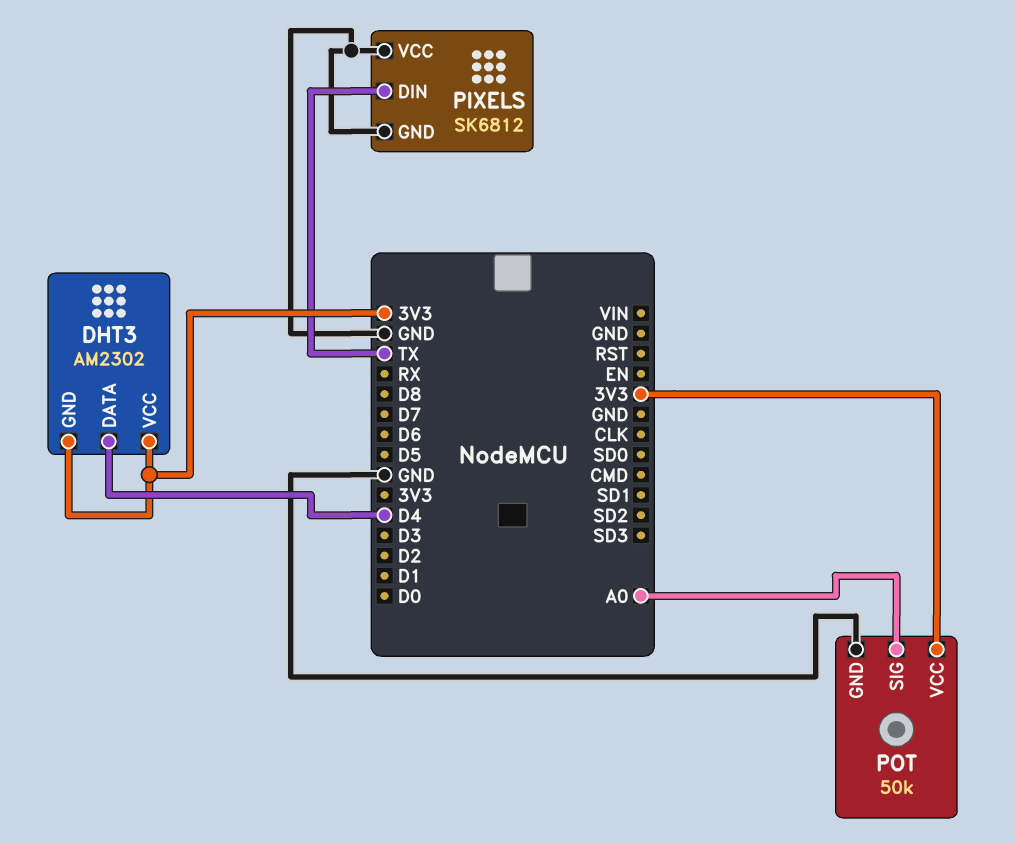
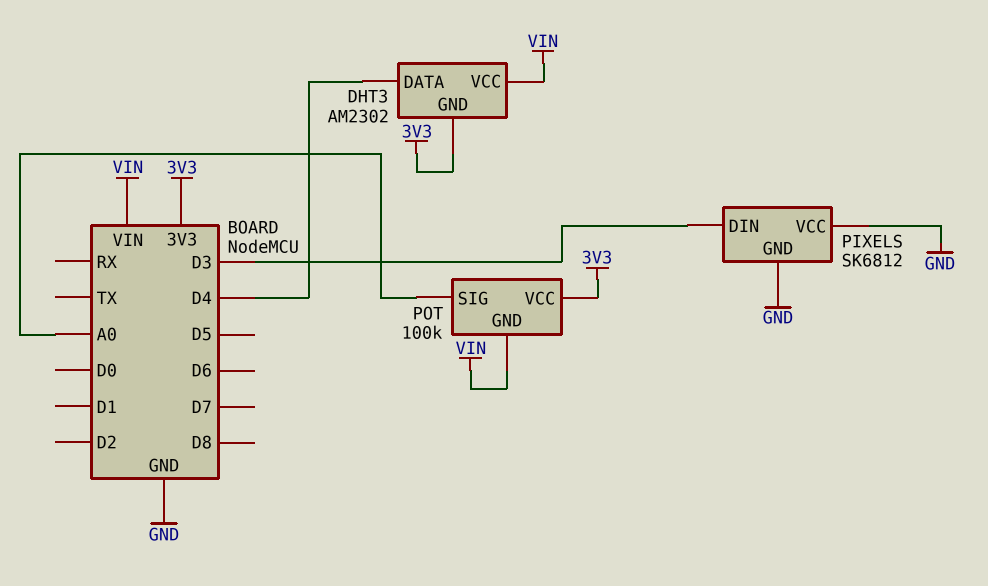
DHT3 pin VCC: 3V3 -> VIN
PIXELS pin DIN: TX -> D3
POT: 50k -> 100k
POT pin GND: GND -> VIN

